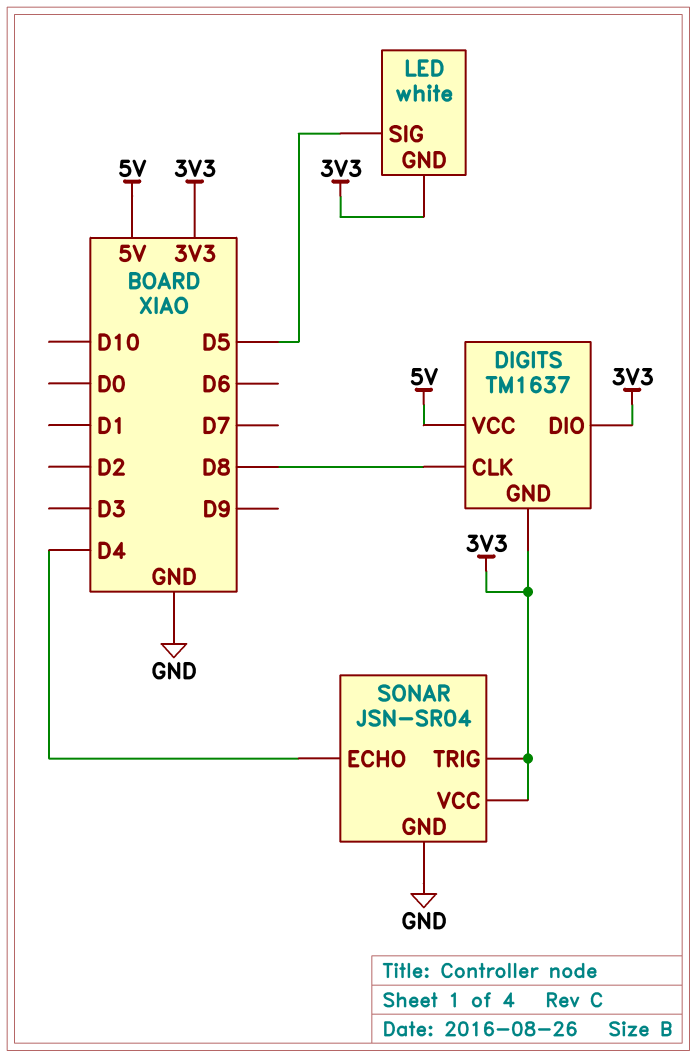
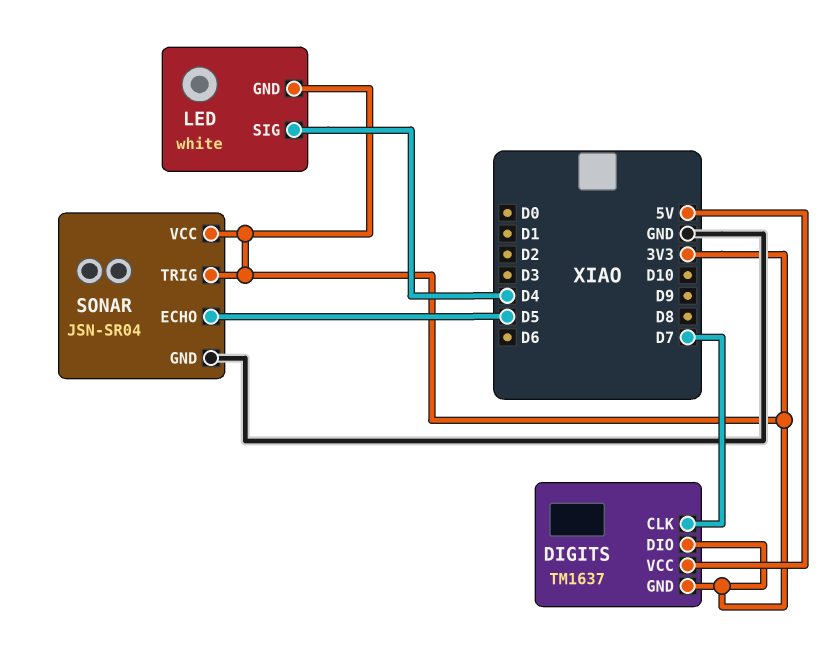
DIGITS pin CLK: D8 -> D7
LED pin SIG: D5 -> D4
SONAR pin ECHO: D4 -> D5

